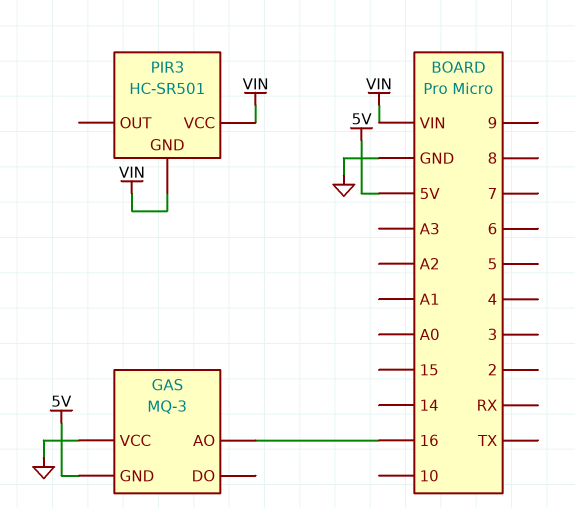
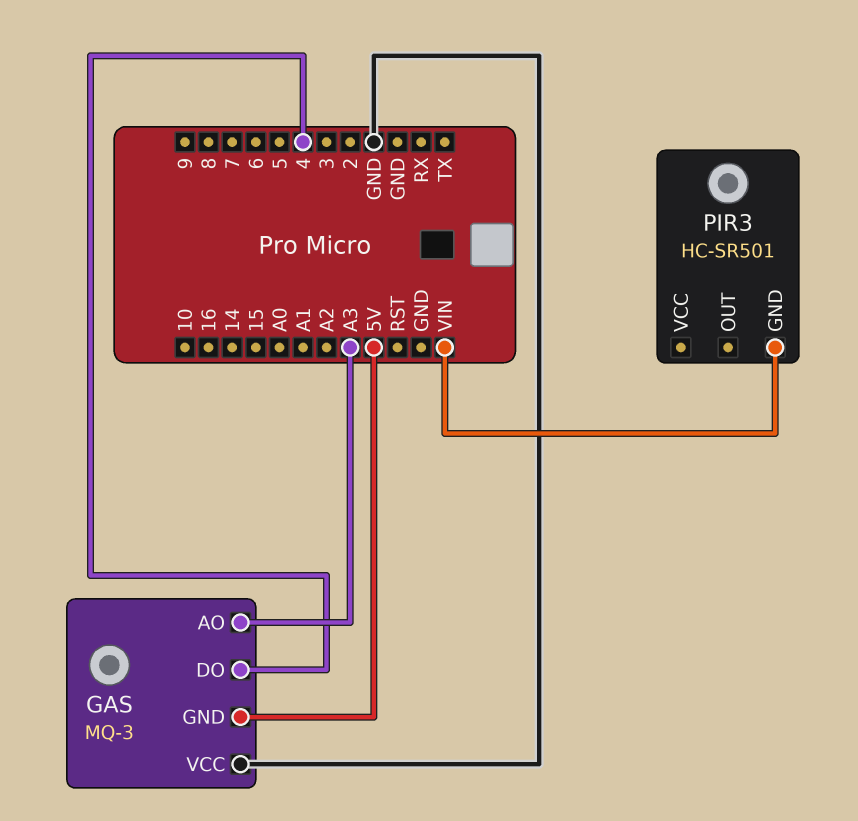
GAS pin AO: 16 -> A3
GAS pin DO: none -> 4
PIR3 pin VCC: VIN -> none

